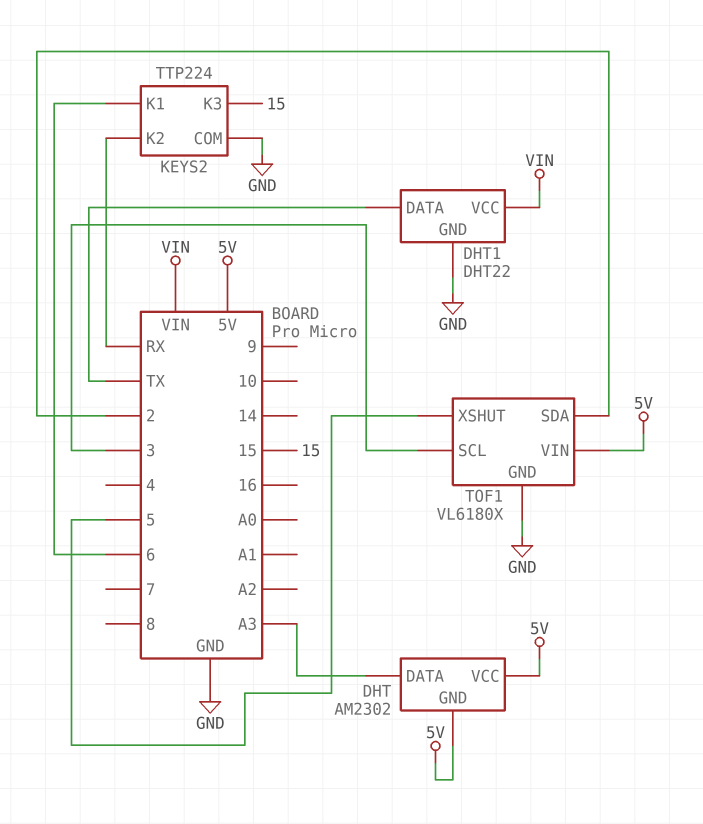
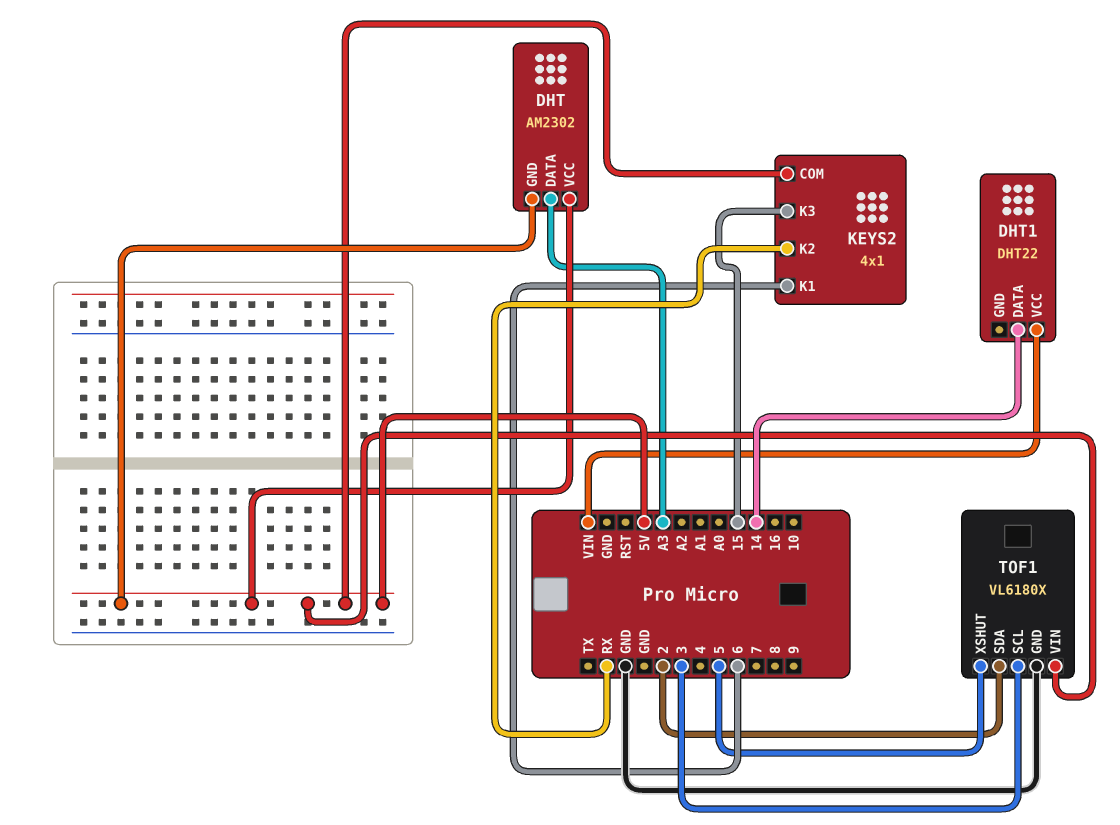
DHT1 pin DATA: TX -> 14
DHT1 pin GND: GND -> none
KEYS2: TTP224 -> 4x1
KEYS2 pin COM: GND -> 5V

